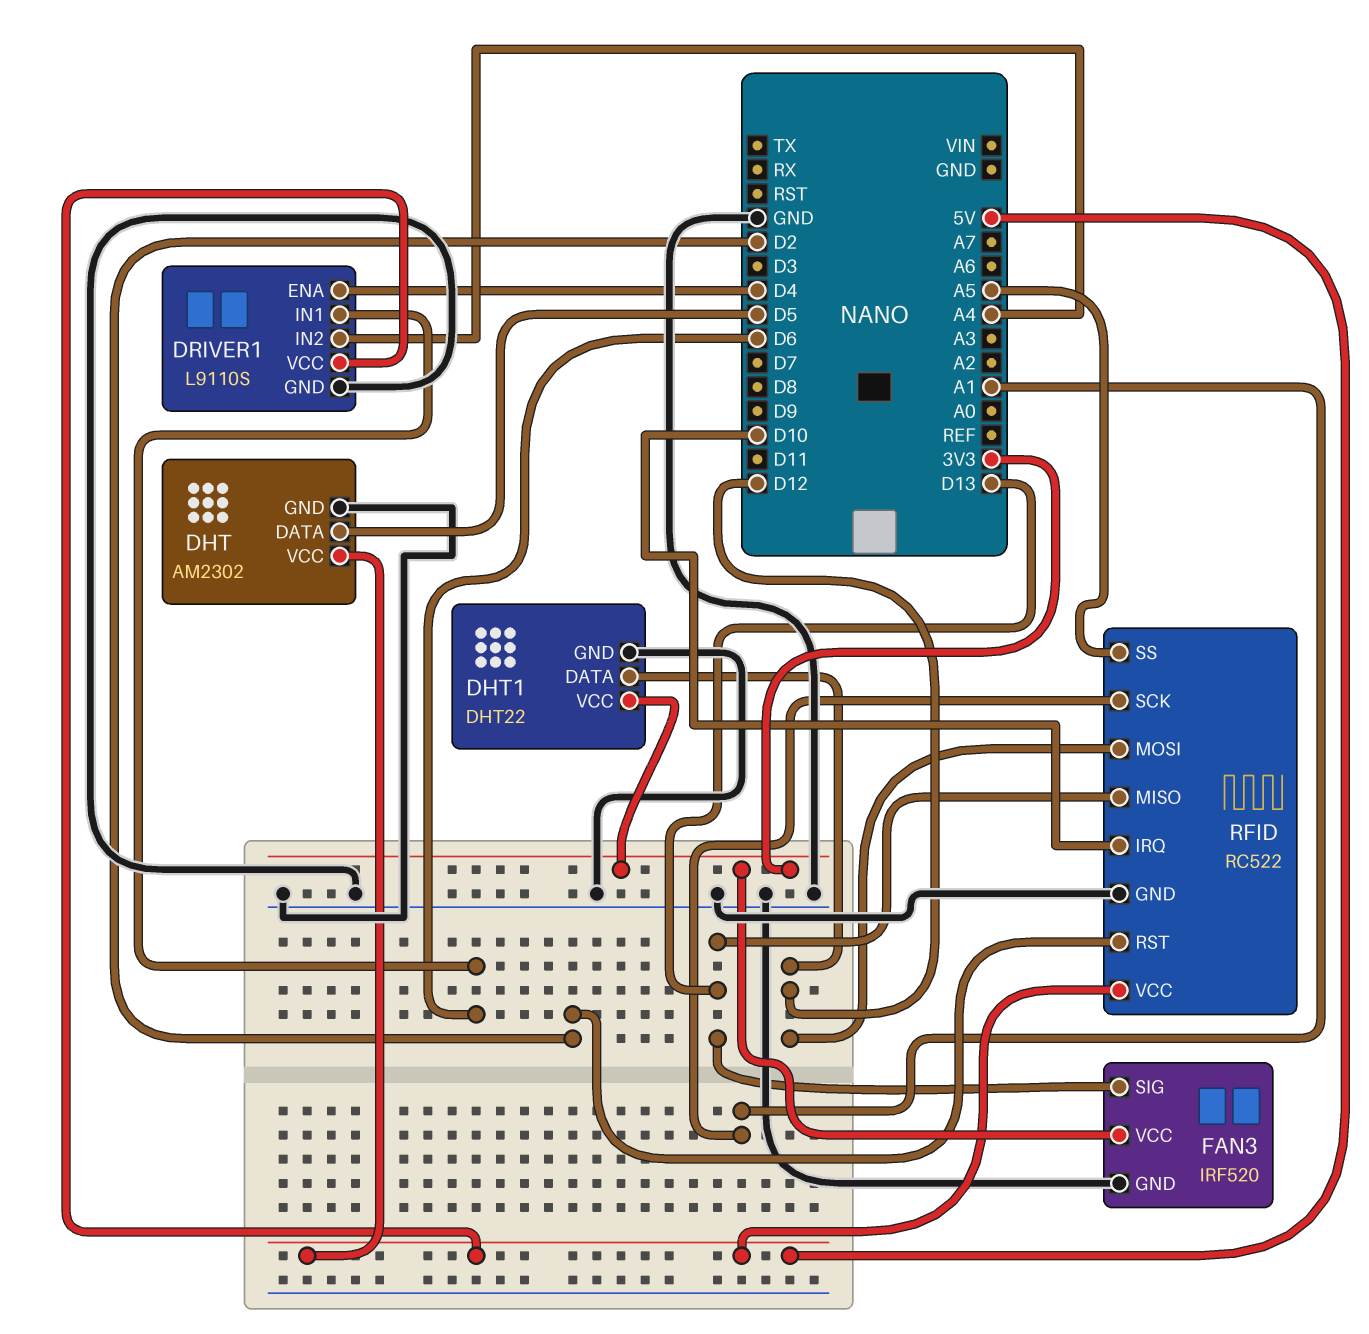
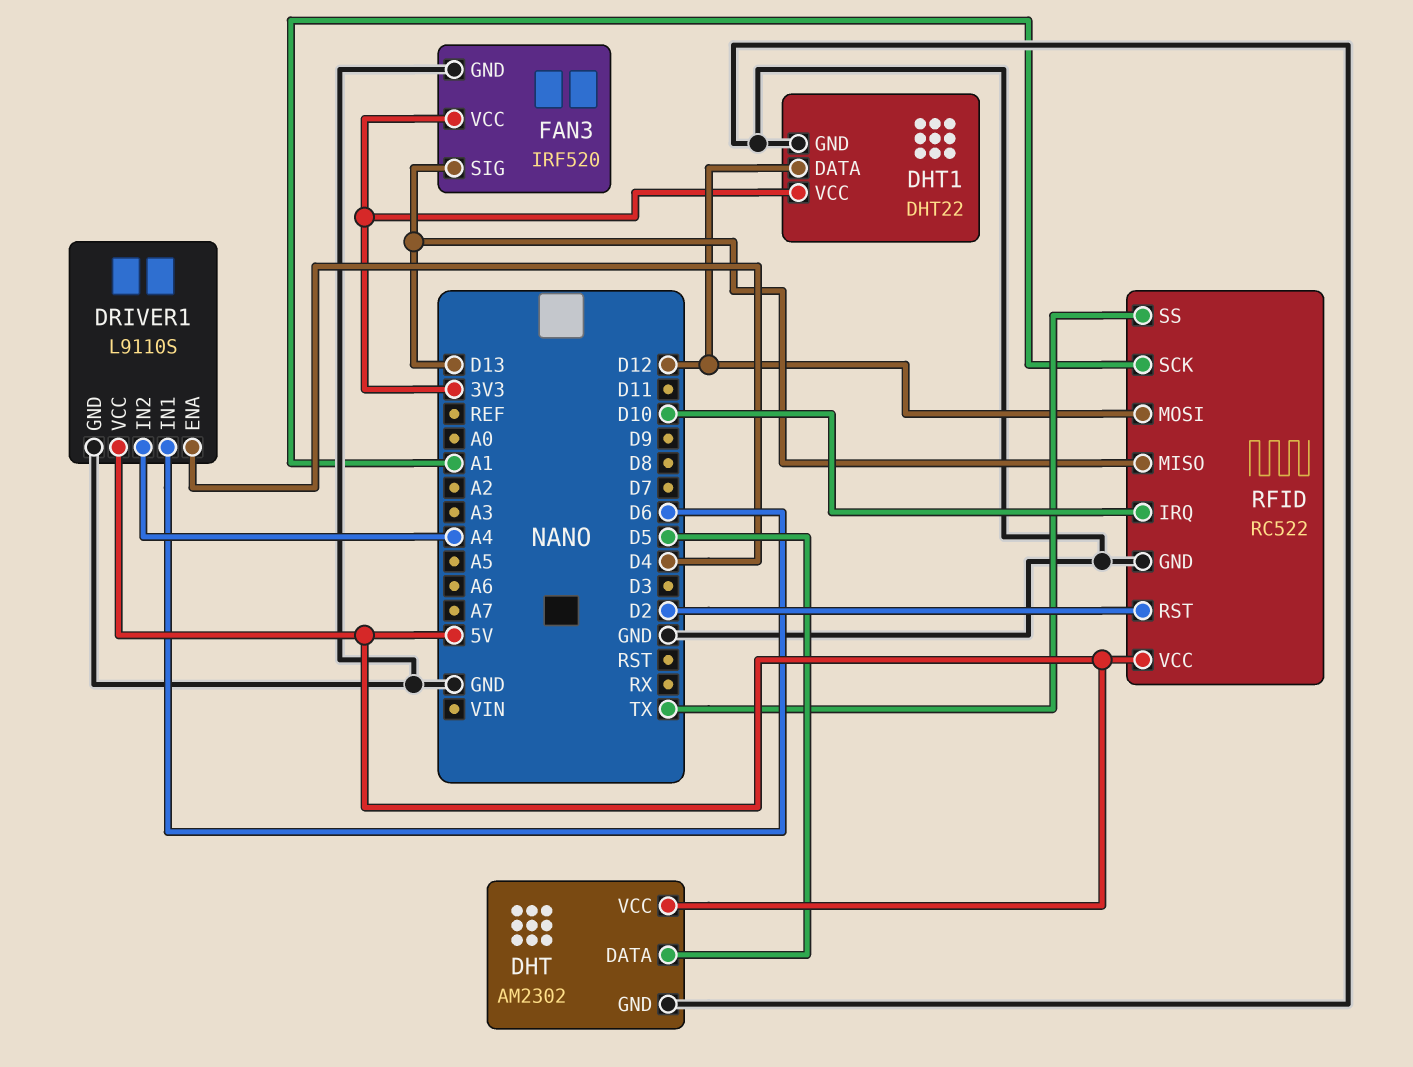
RFID pin SS: A5 -> TX

